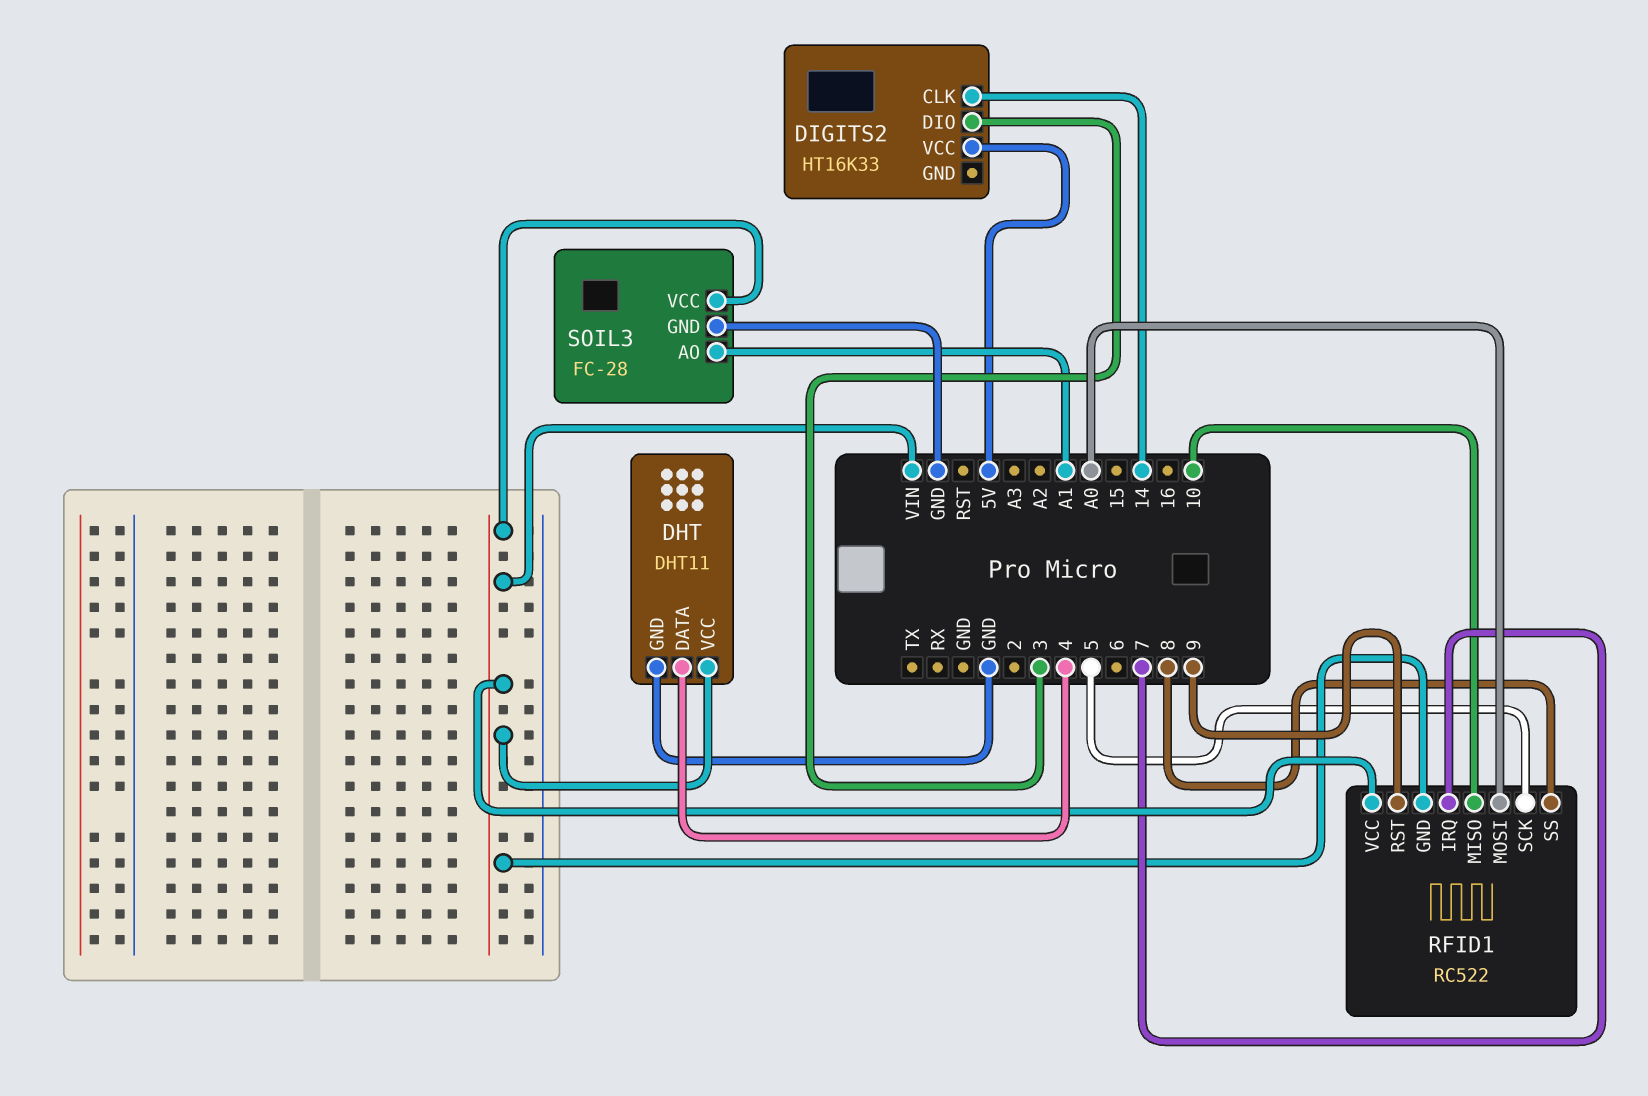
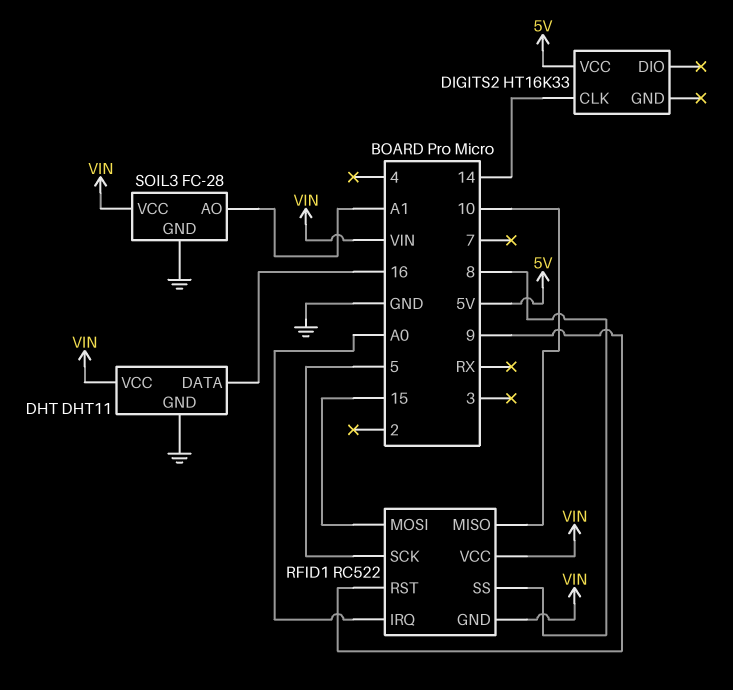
DHT pin DATA: 4 -> 16
DIGITS2 pin DIO: 3 -> none
RFID1 pin IRQ: 7 -> A0
RFID1 pin MOSI: A0 -> 15

